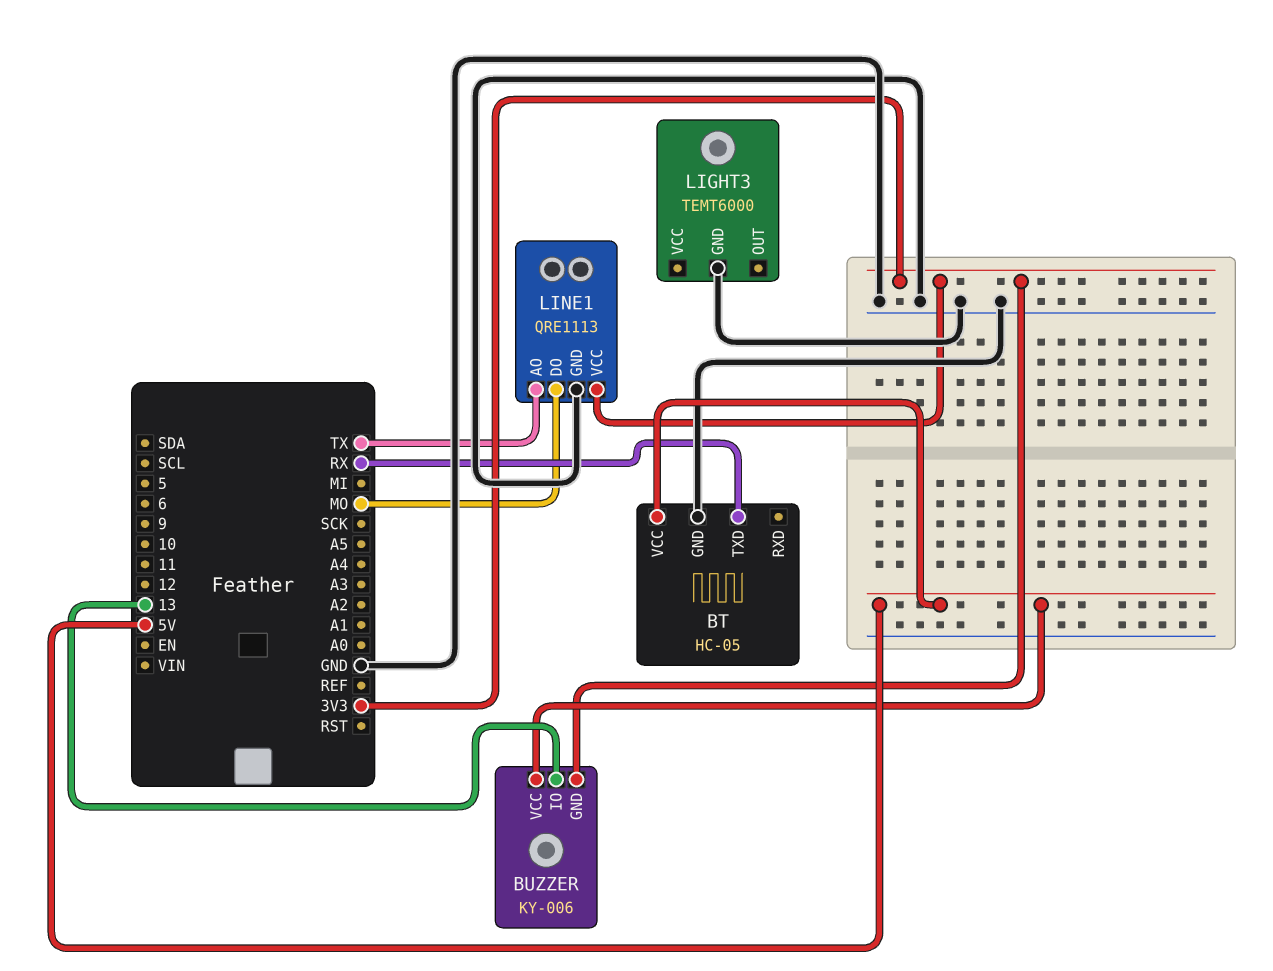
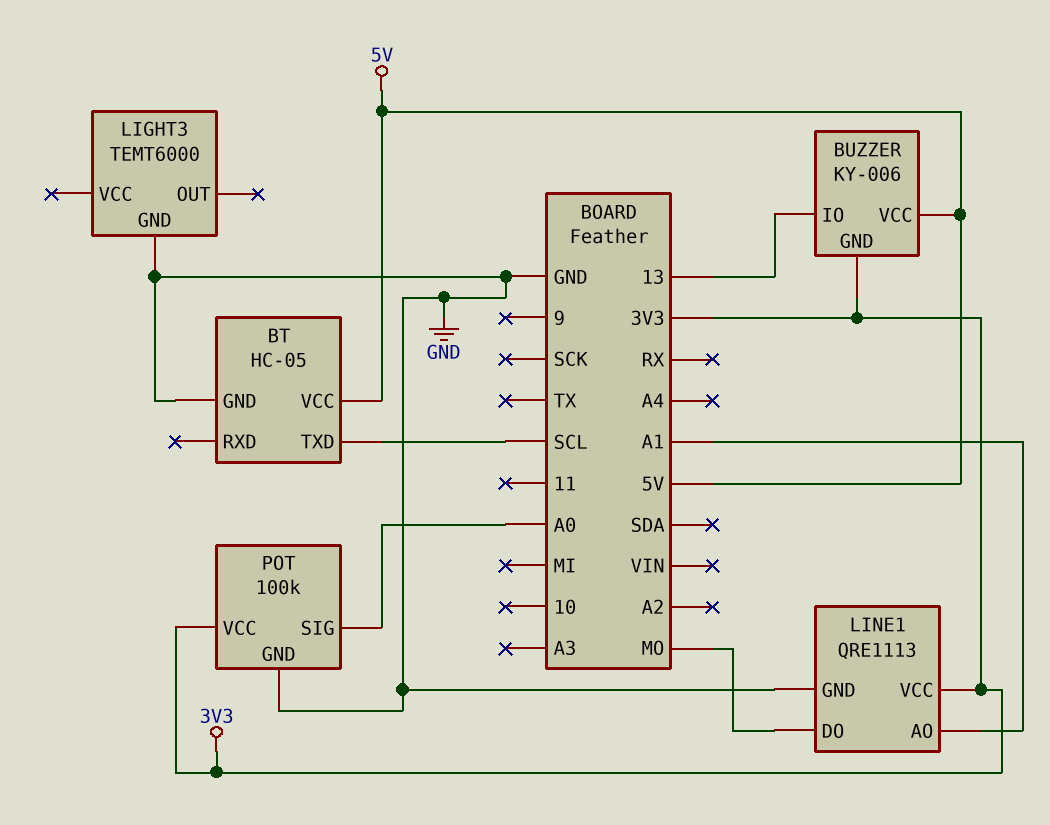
BT pin TXD: RX -> SCL
LINE1 pin AO: TX -> A1
POT: none -> 100k
POT pin GND: none -> GND
POT pin SIG: none -> A0
POT pin VCC: none -> 3V3

